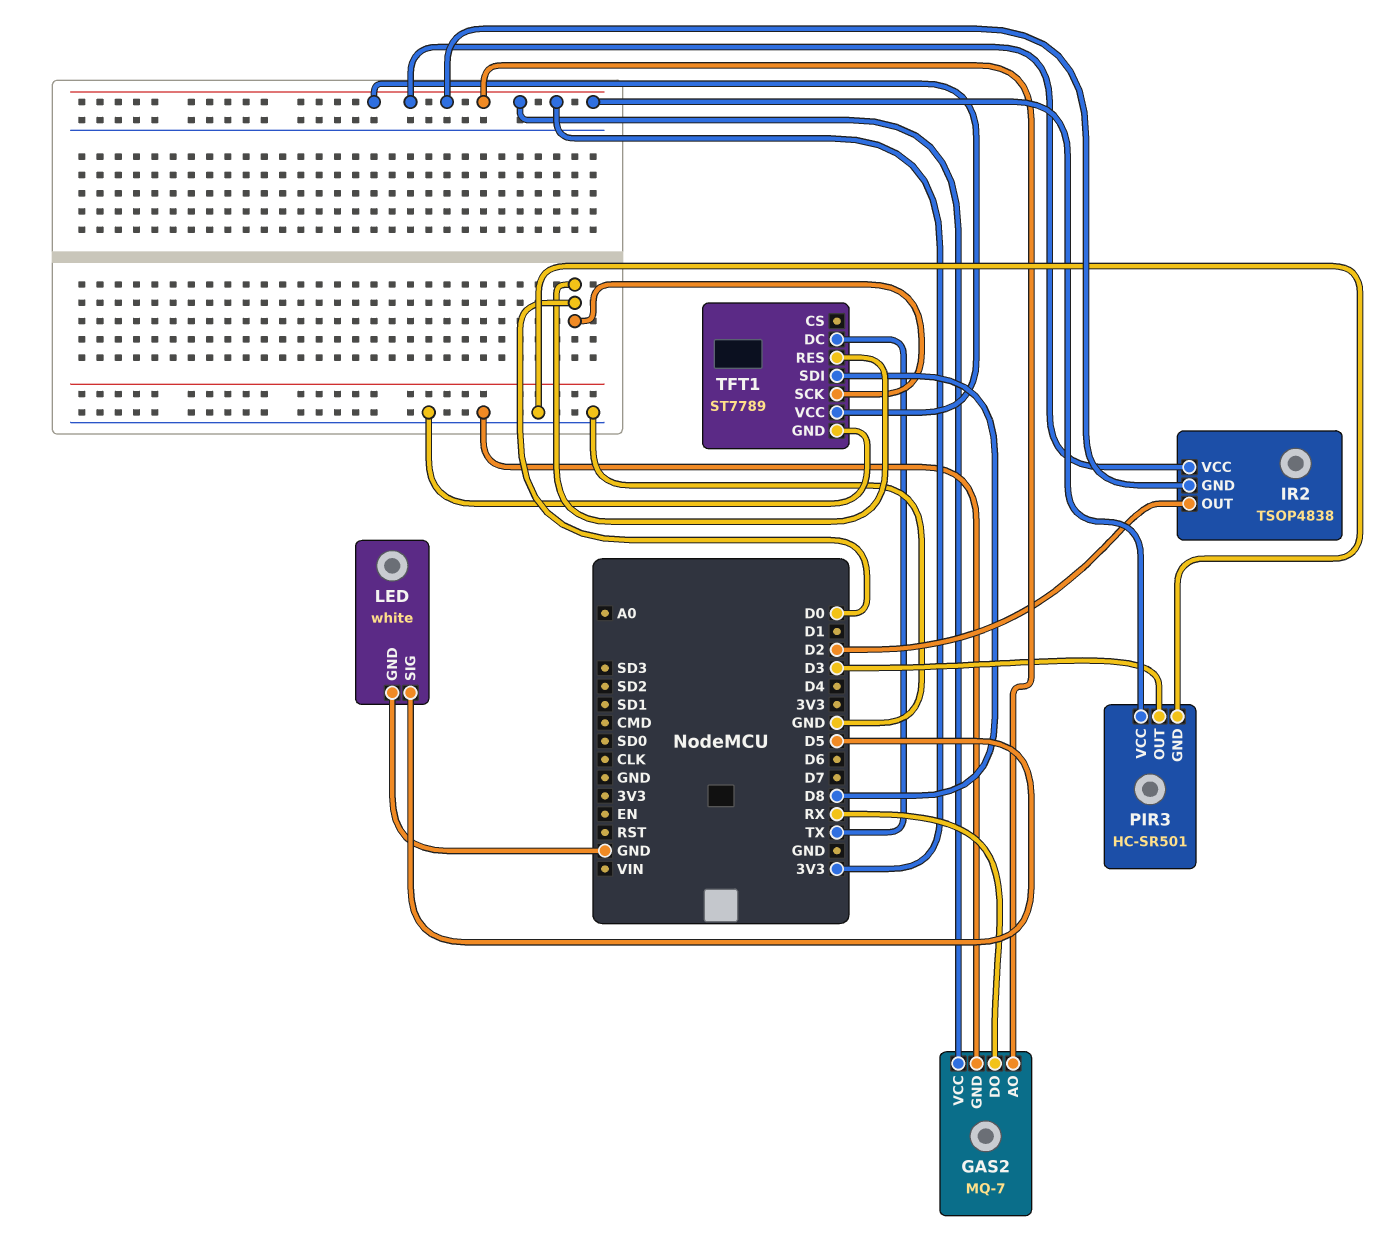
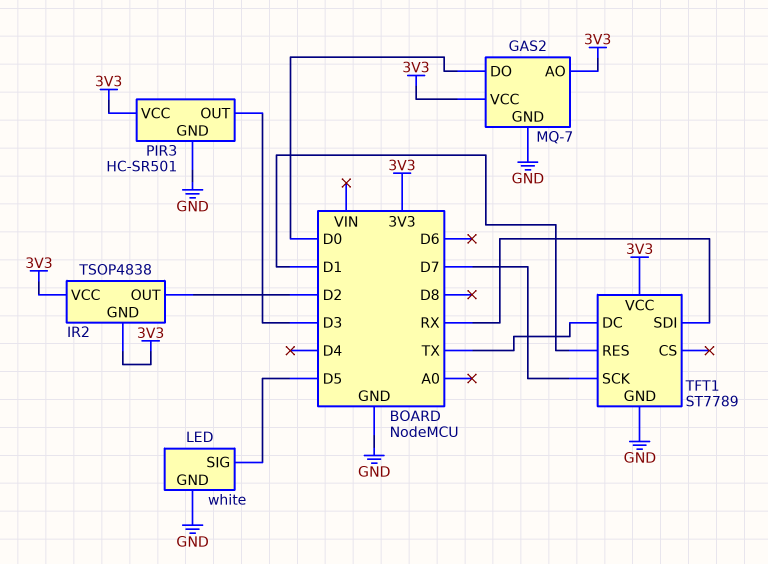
GAS2 pin DO: RX -> D0
TFT1 pin RES: D0 -> D1
TFT1 pin SCK: D0 -> D7
TFT1 pin SDI: D8 -> RX

